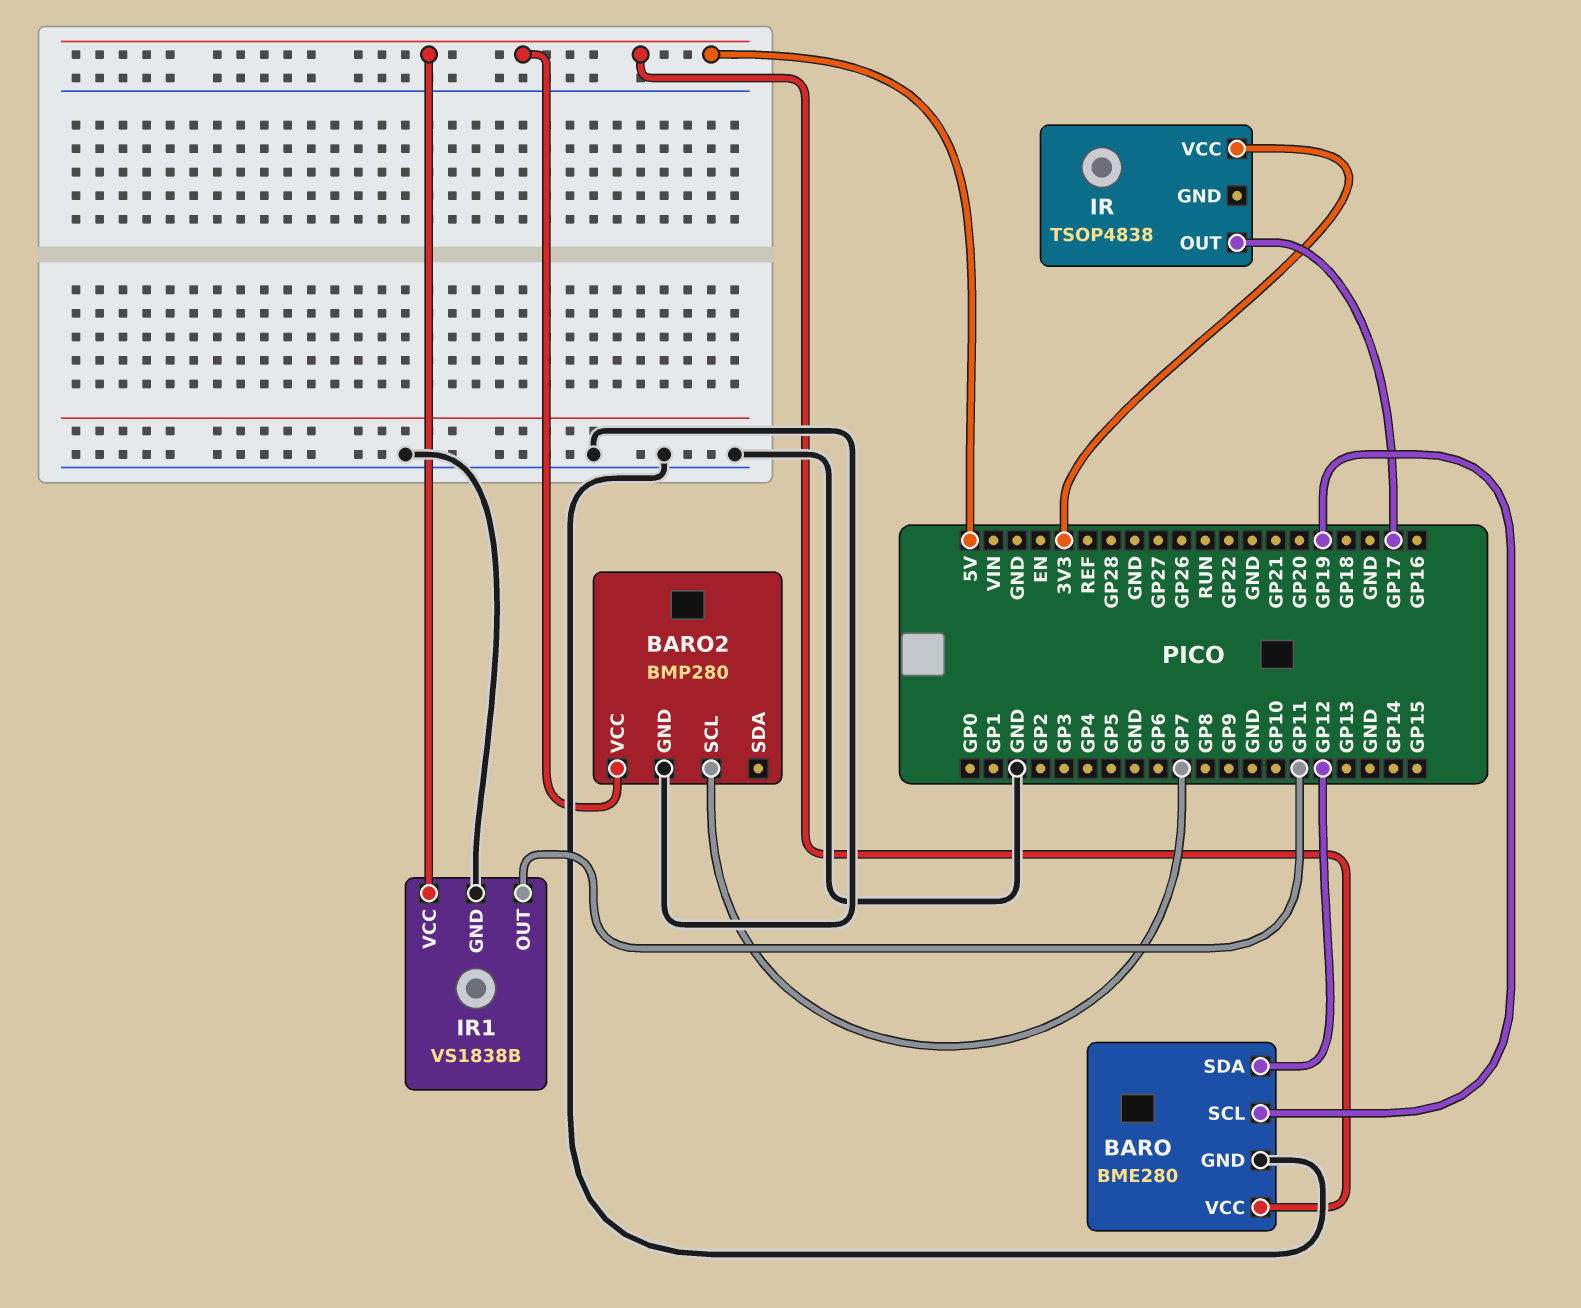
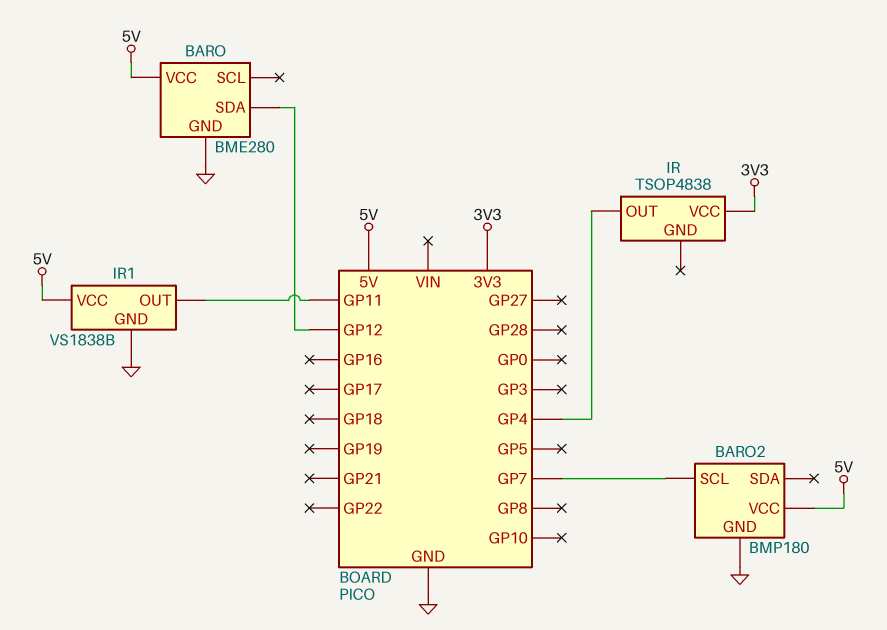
BARO pin SCL: GP19 -> none
BARO2: BMP280 -> BMP180
IR pin OUT: GP17 -> GP4

